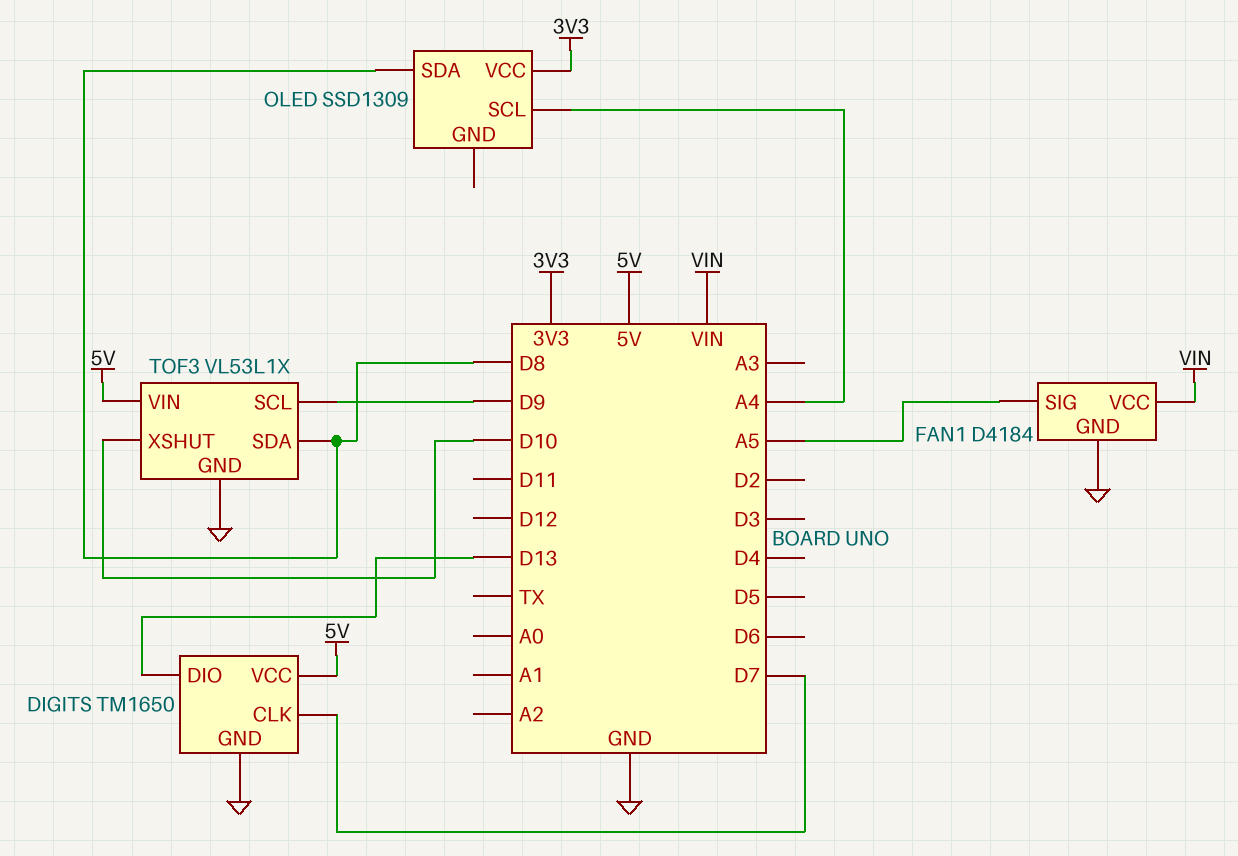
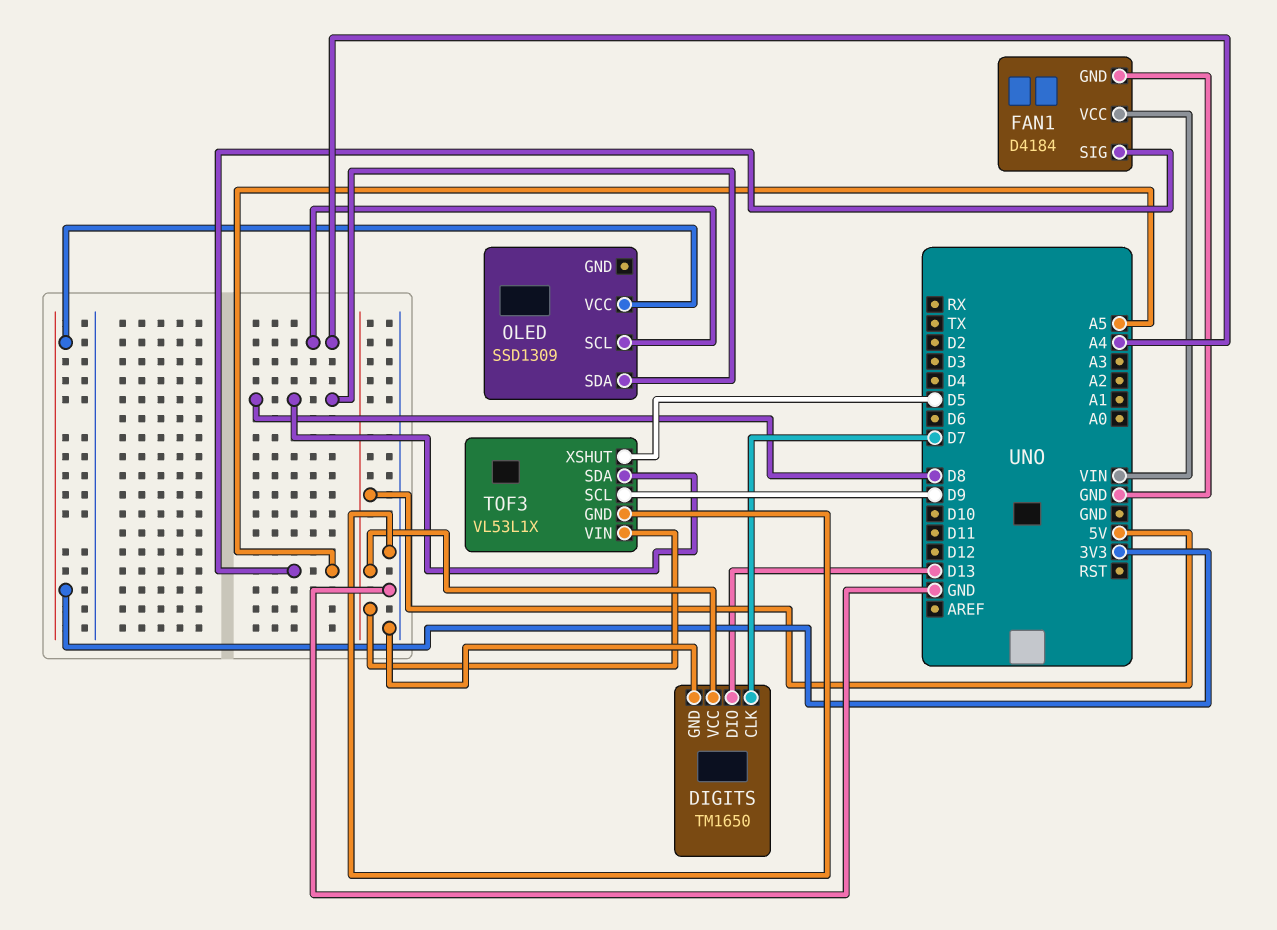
TOF3 pin XSHUT: D10 -> D5

